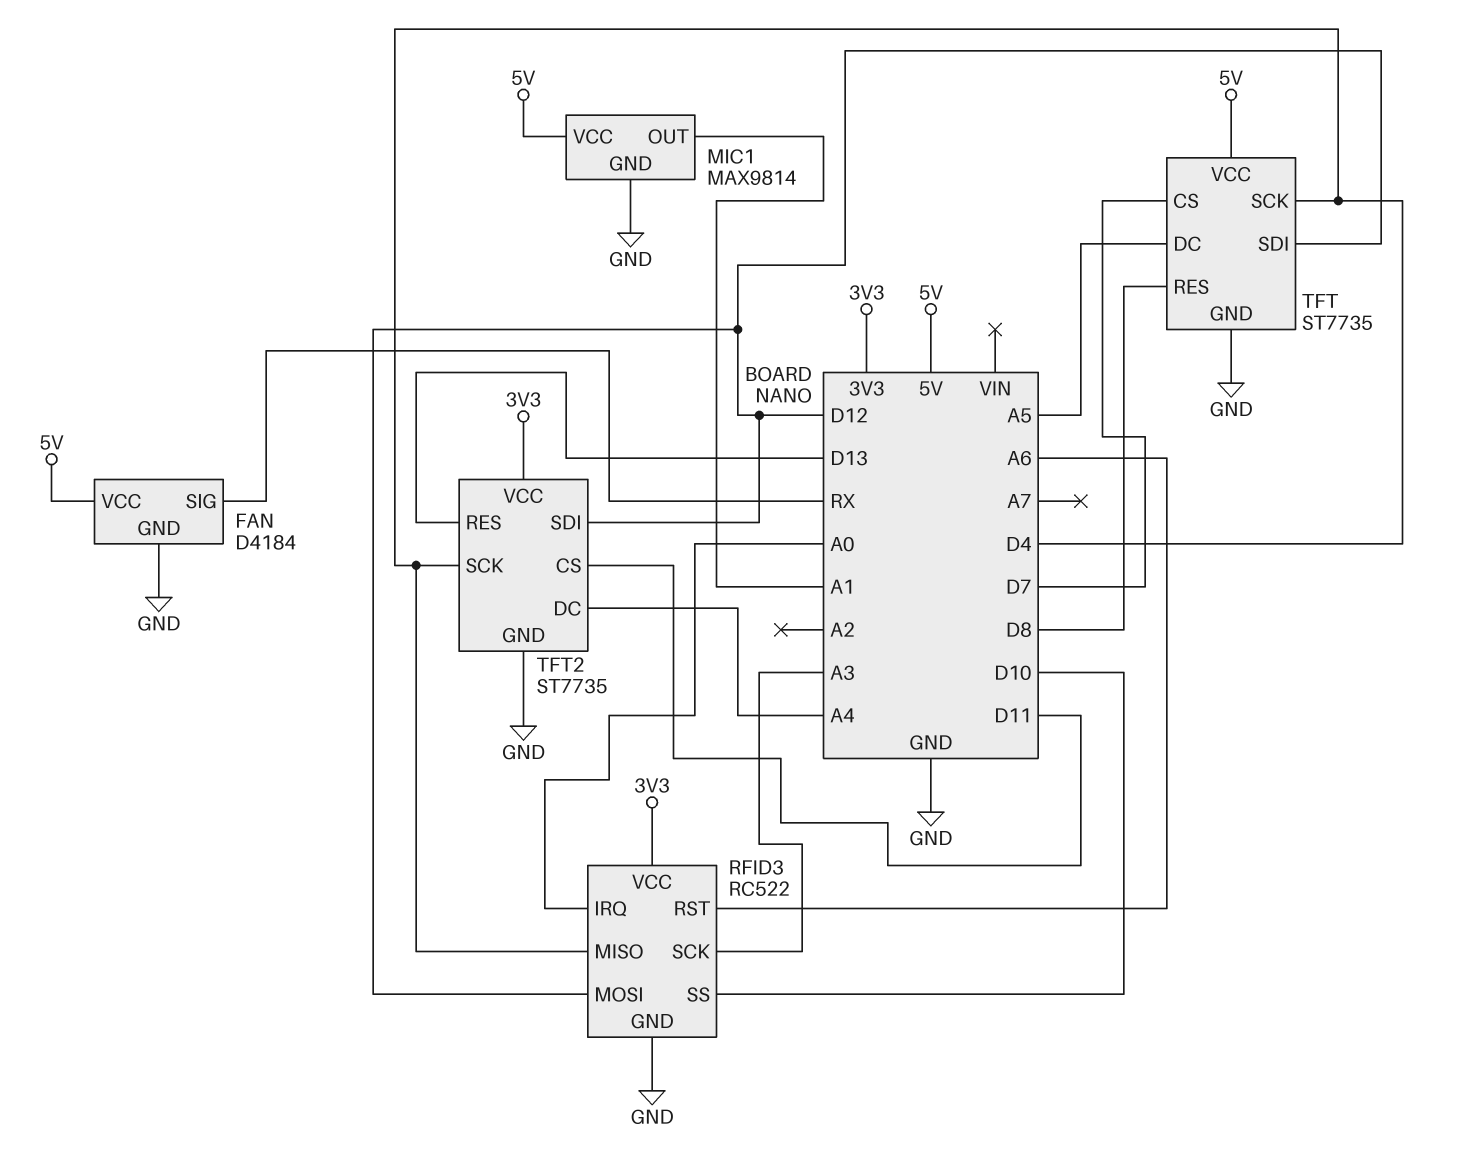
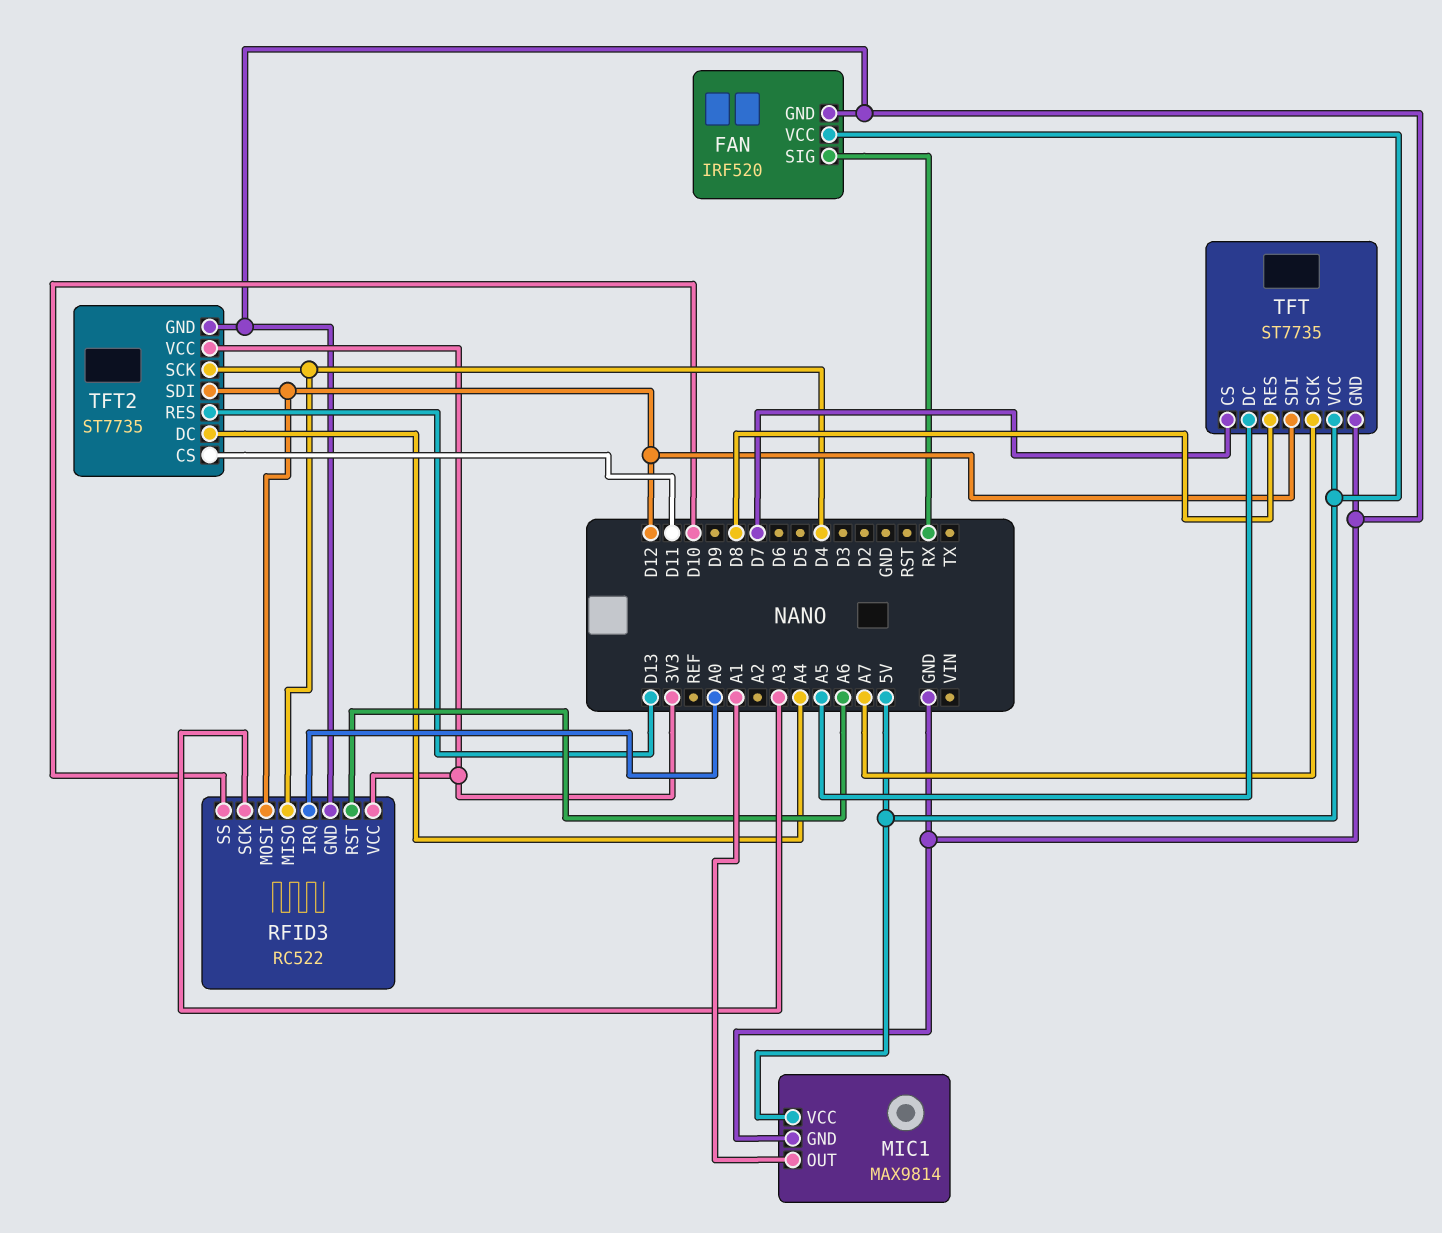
FAN: D4184 -> IRF520
TFT pin SCK: D4 -> A7

